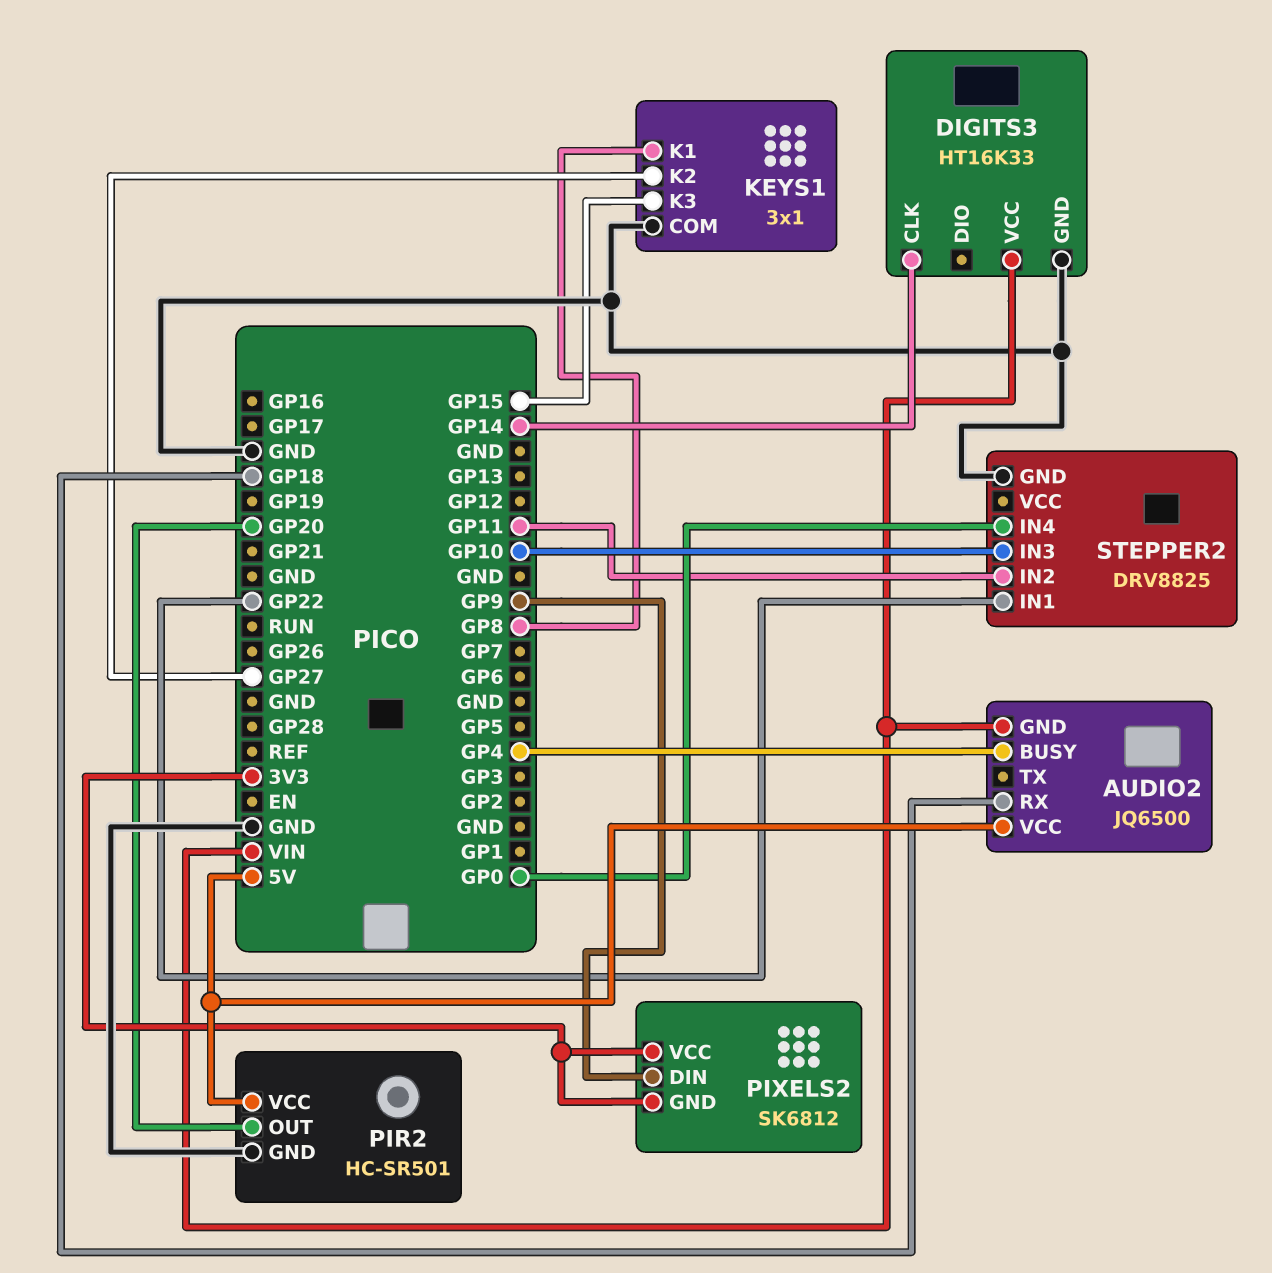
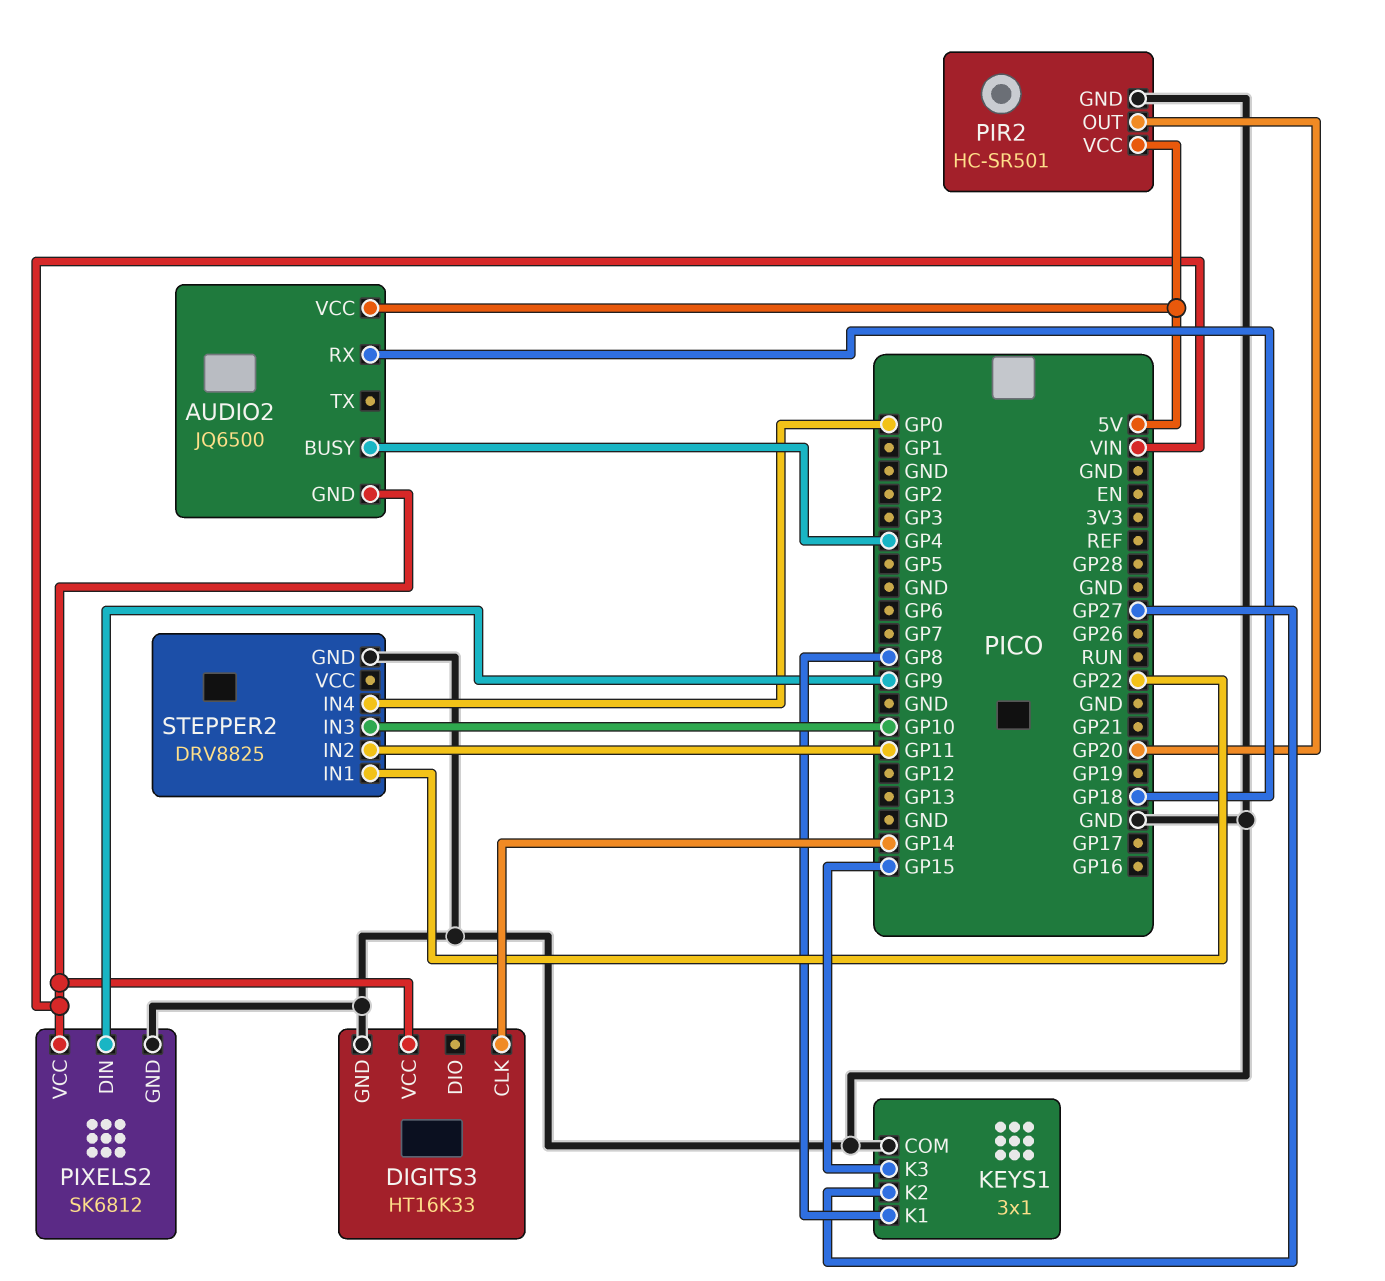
PIXELS2 pin GND: 3V3 -> GND
PIXELS2 pin VCC: 3V3 -> VIN

